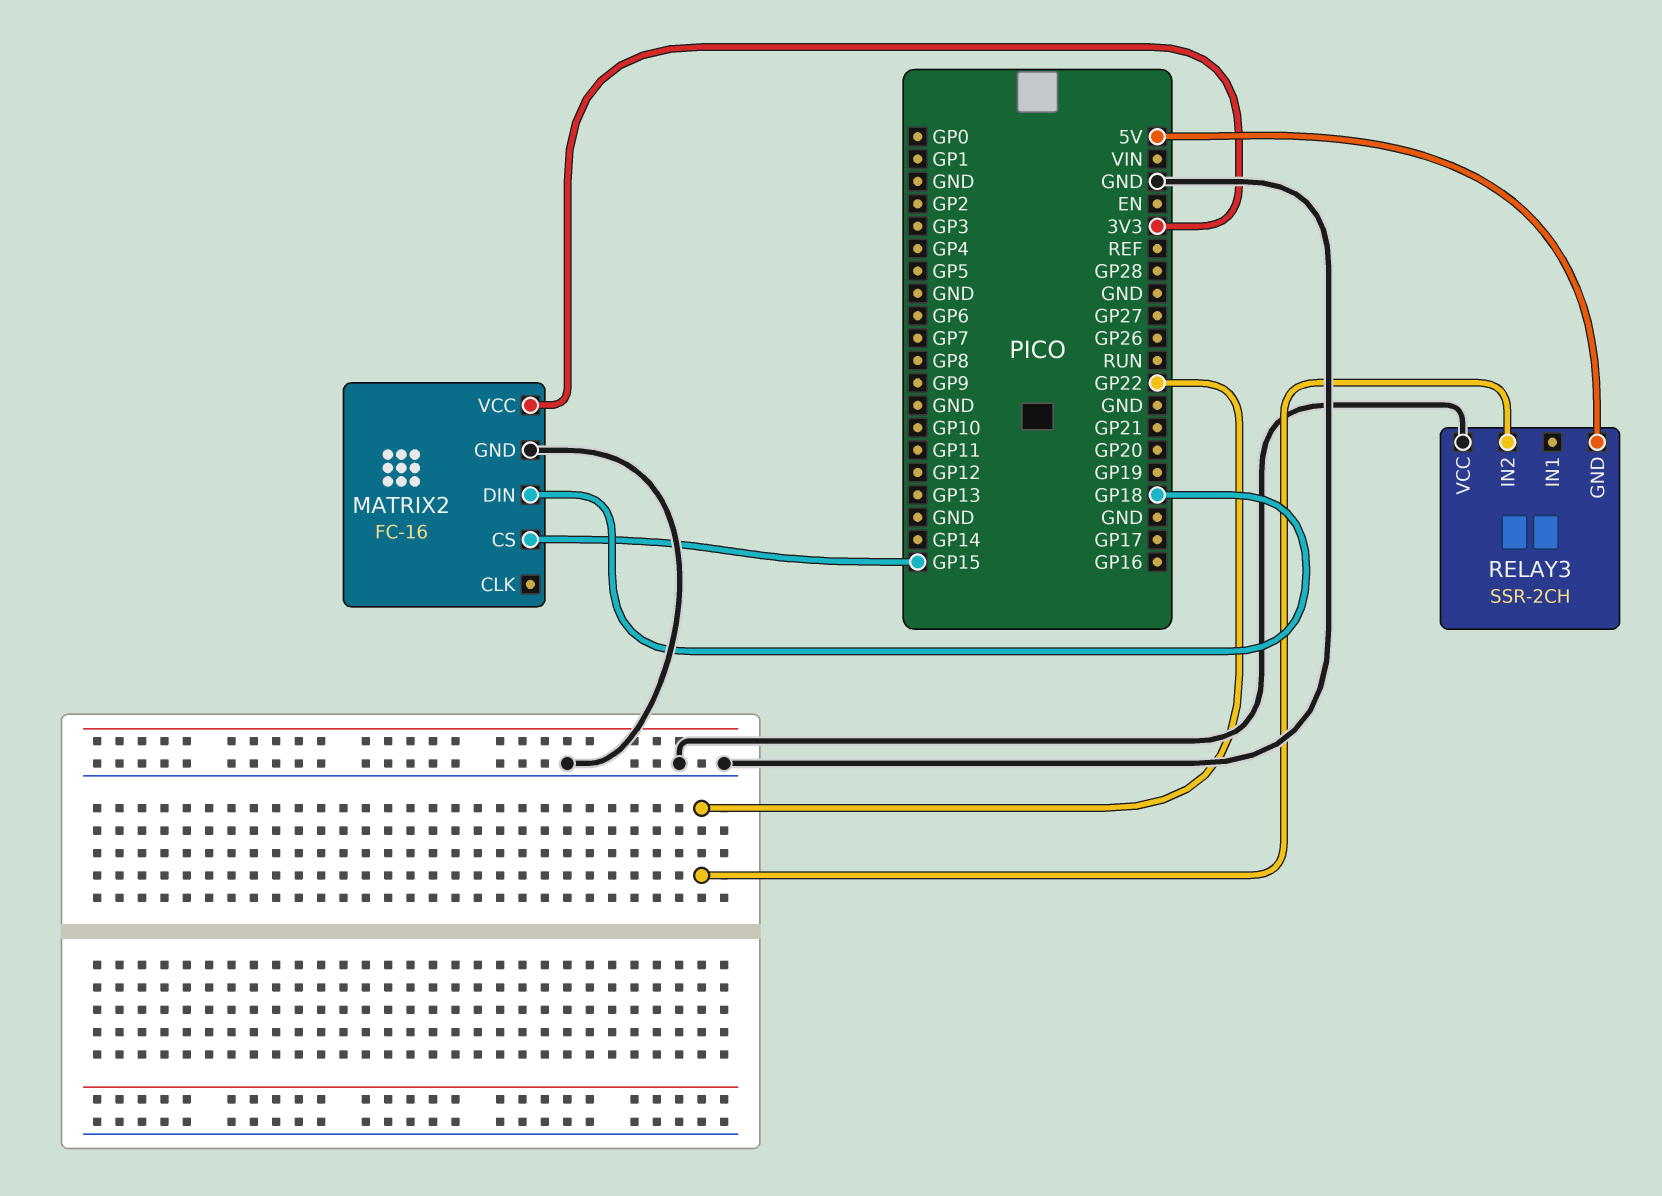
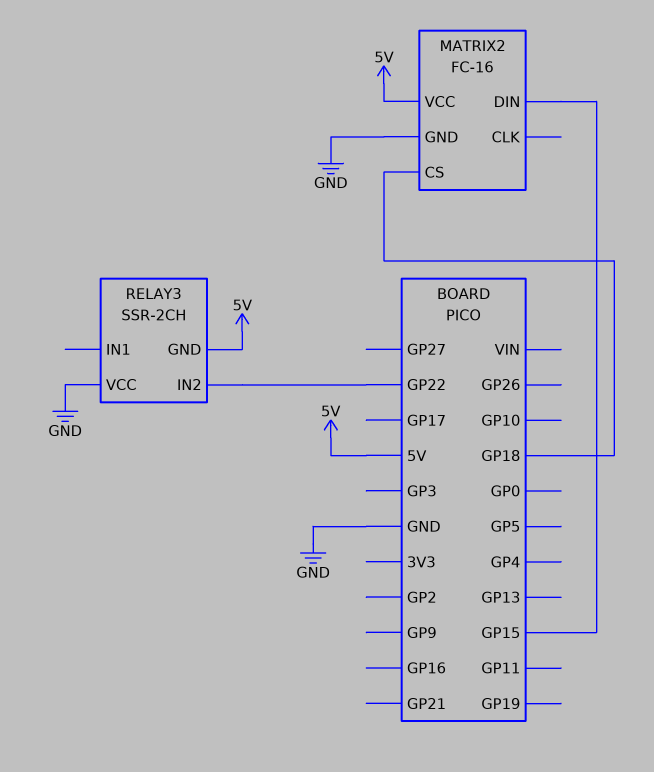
MATRIX2 pin CS: GP15 -> GP18
MATRIX2 pin DIN: GP18 -> GP15
MATRIX2 pin VCC: 3V3 -> 5V

